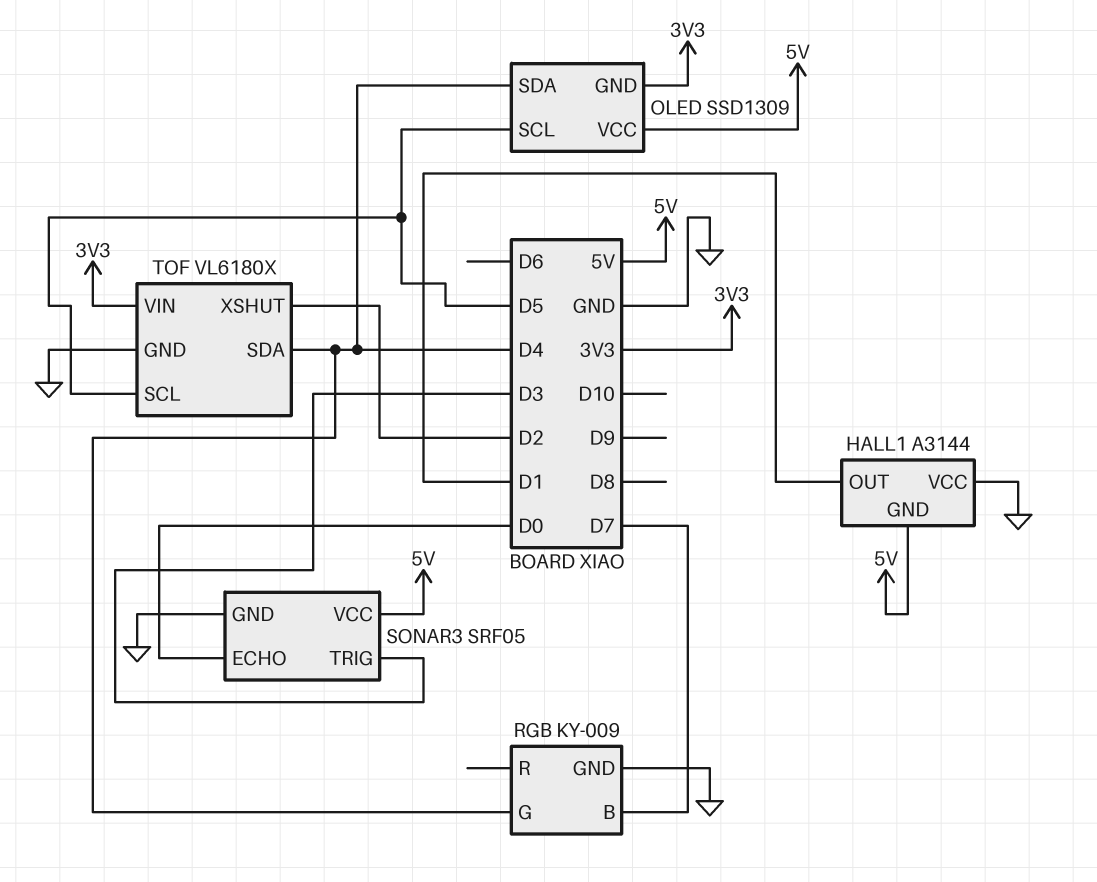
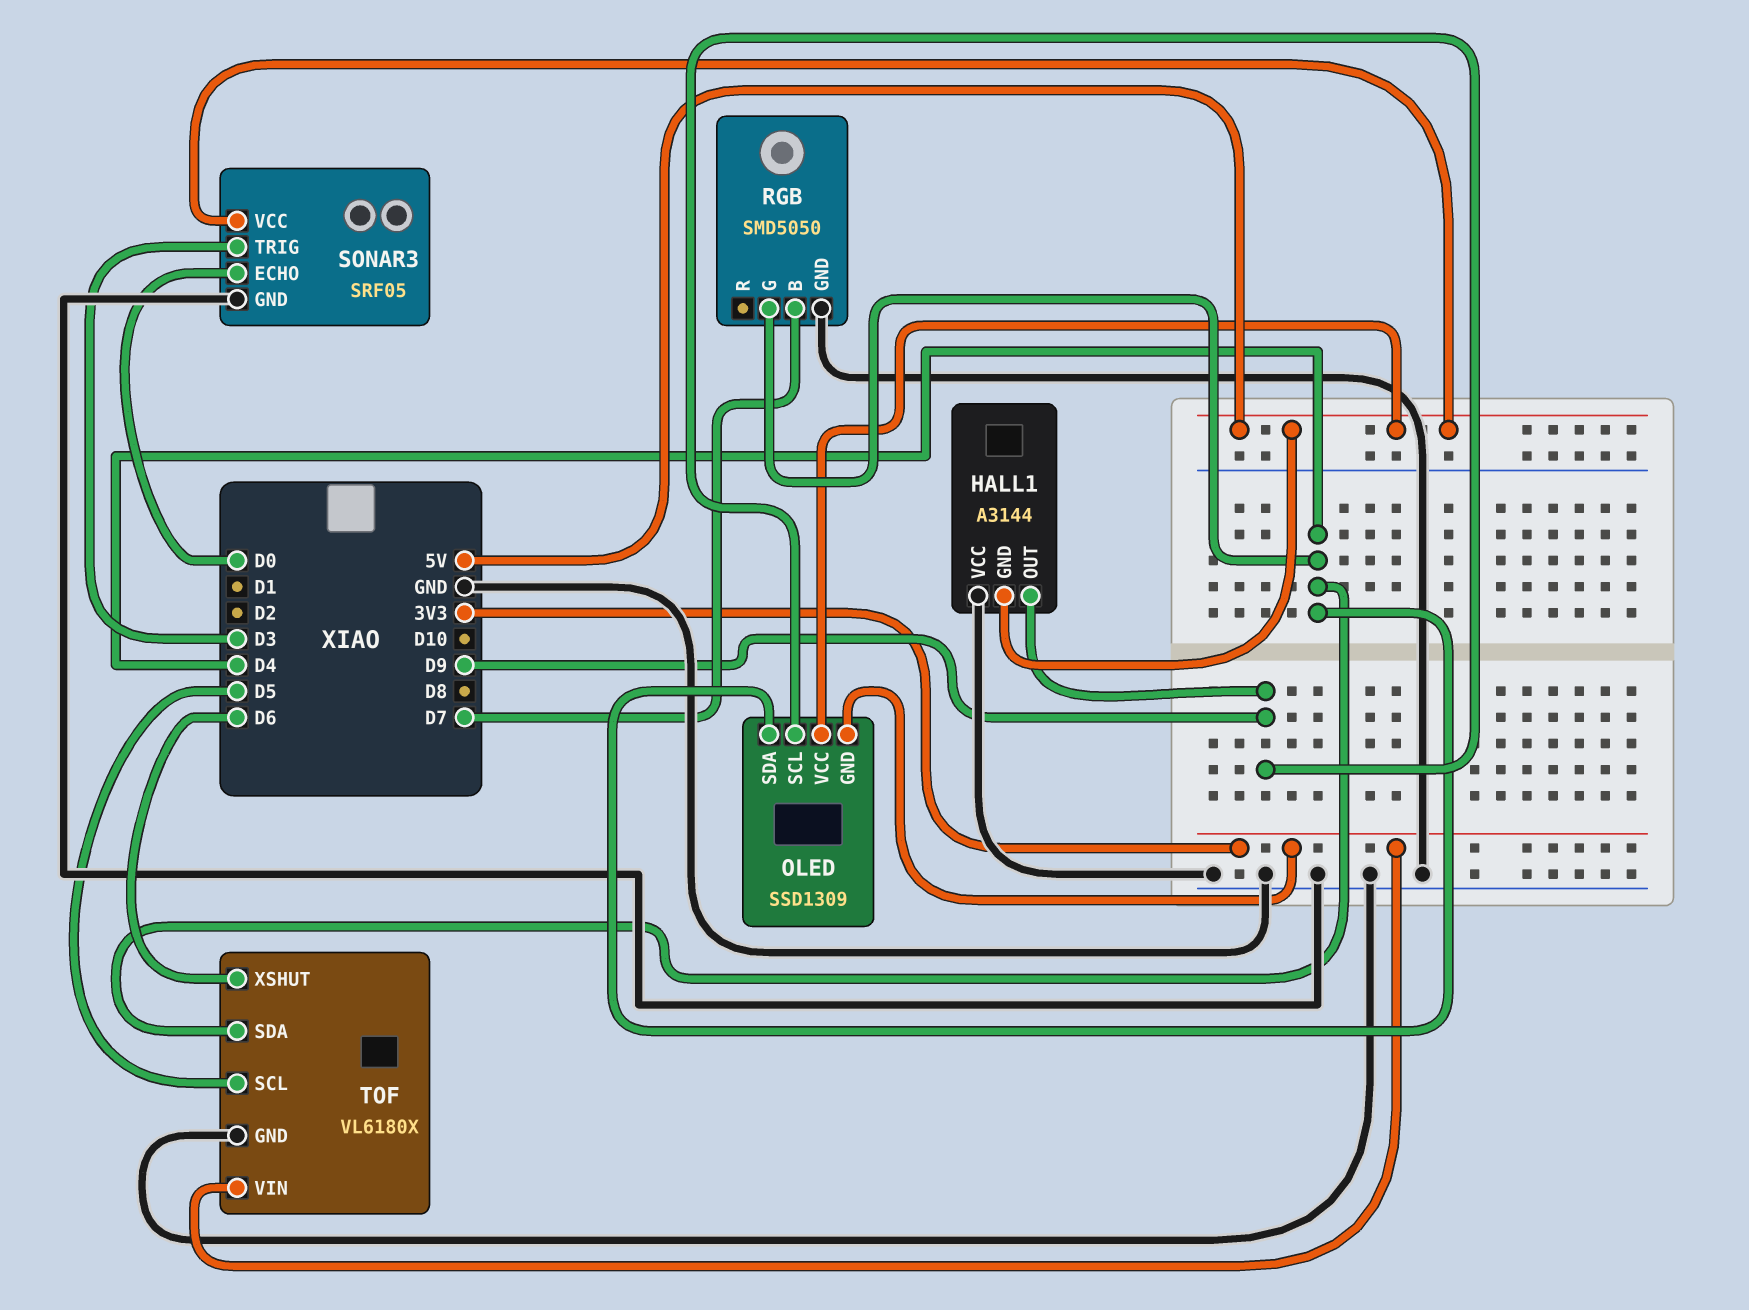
HALL1 pin OUT: D1 -> D9
OLED pin SCL: D5 -> D9
RGB: KY-009 -> SMD5050
TOF pin XSHUT: D2 -> D6

